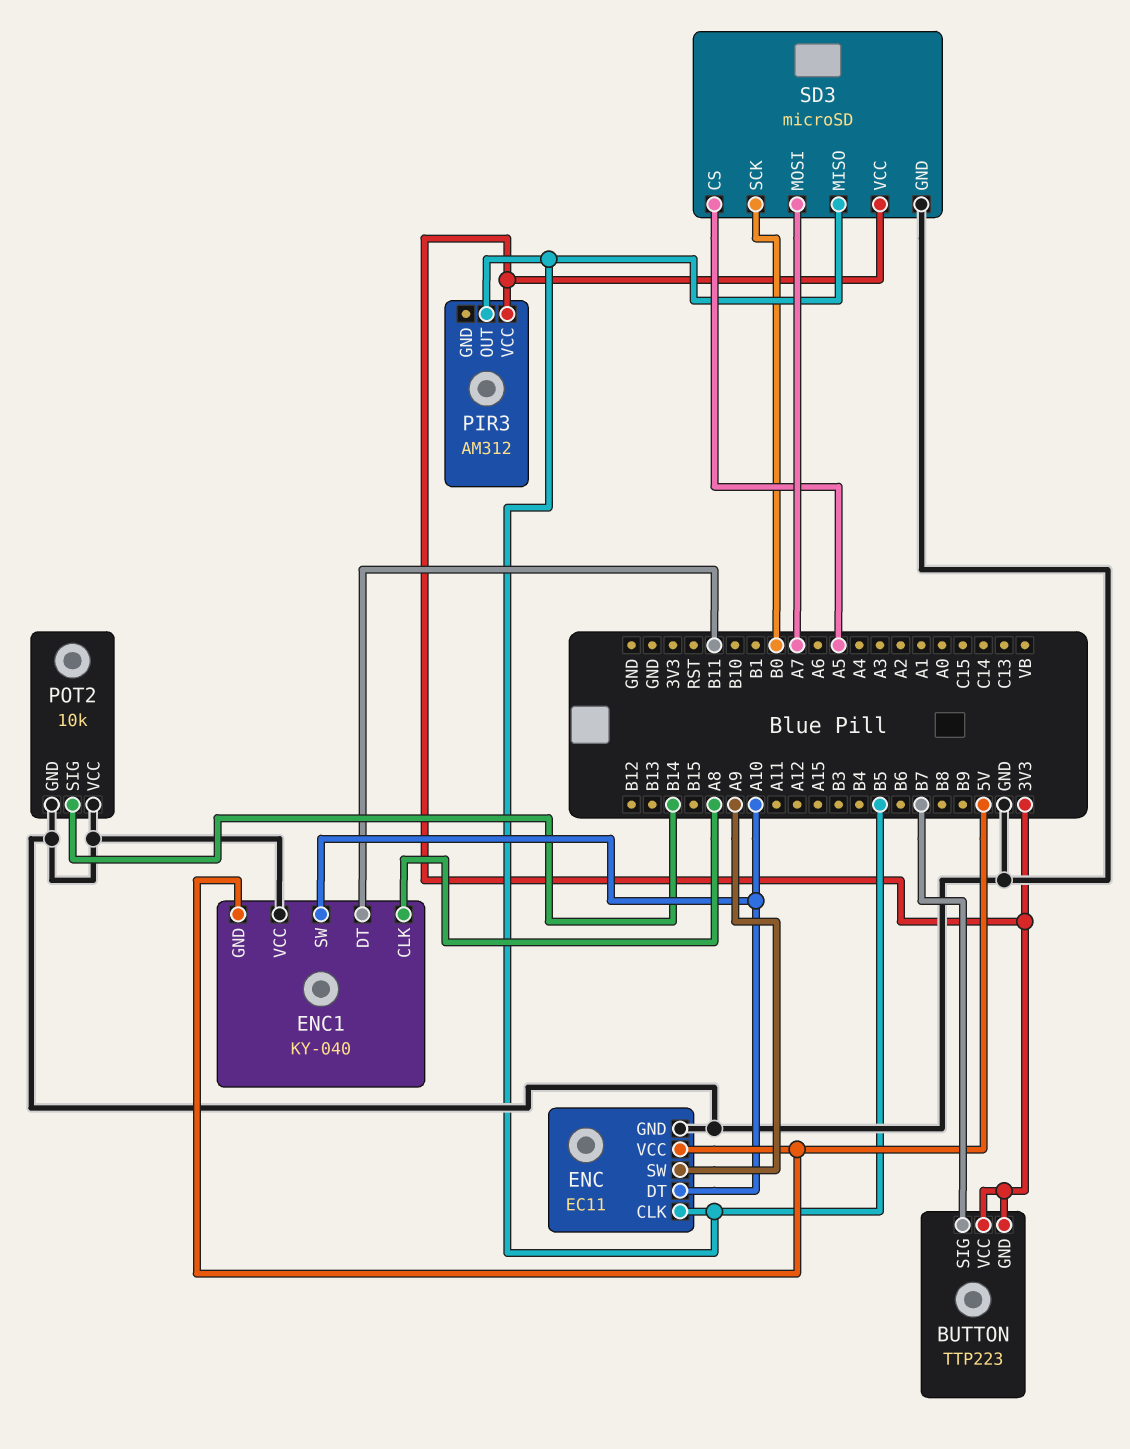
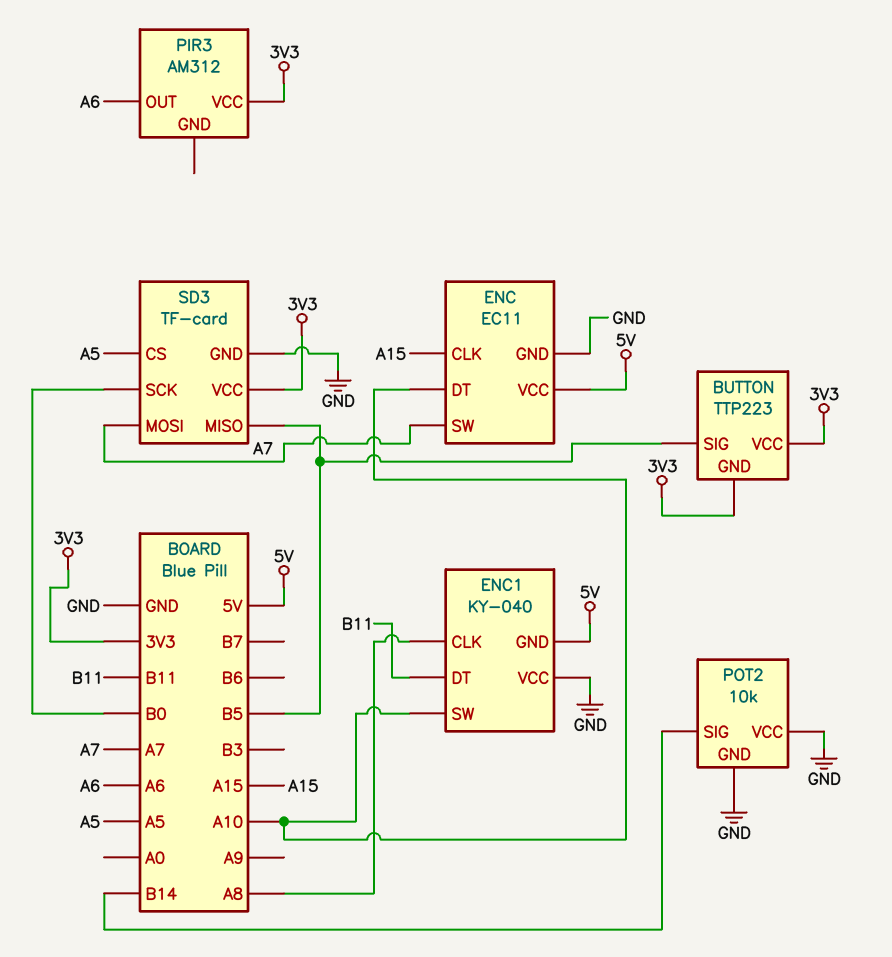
BUTTON pin SIG: B7 -> B5
ENC pin CLK: B5 -> A15
ENC pin SW: A9 -> A7
PIR3 pin OUT: B5 -> A6
SD3: microSD -> TF-card

